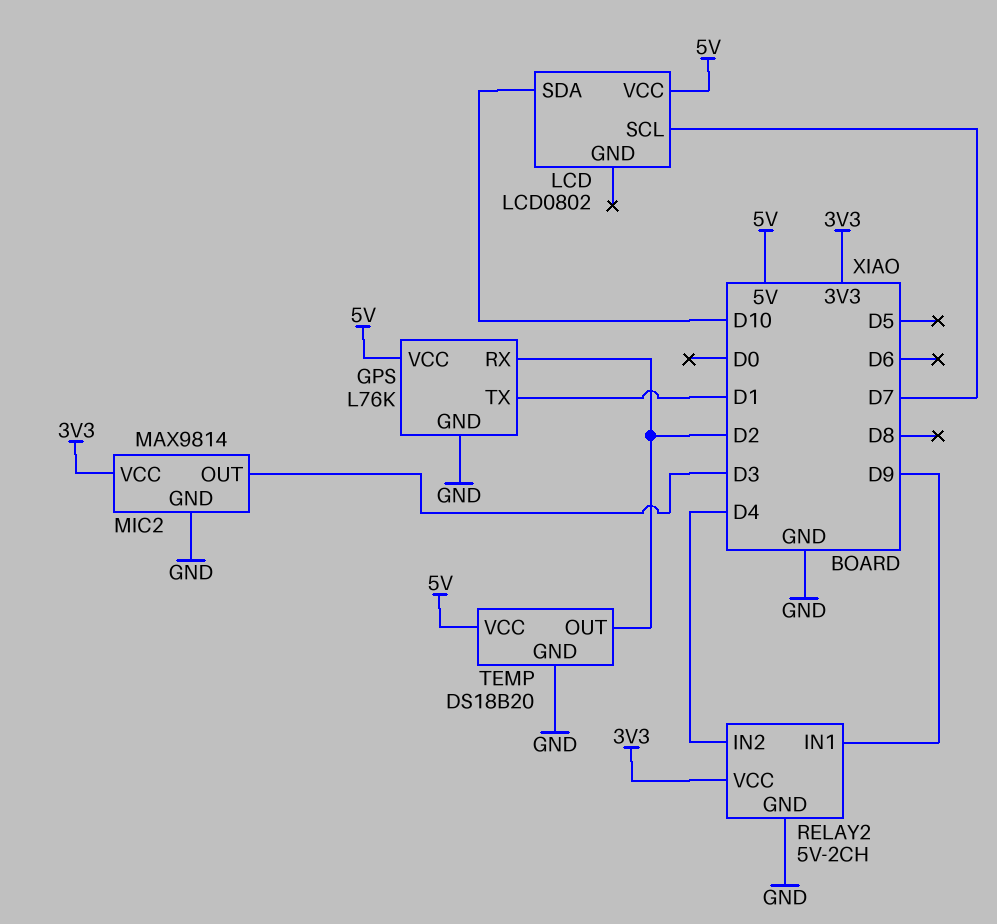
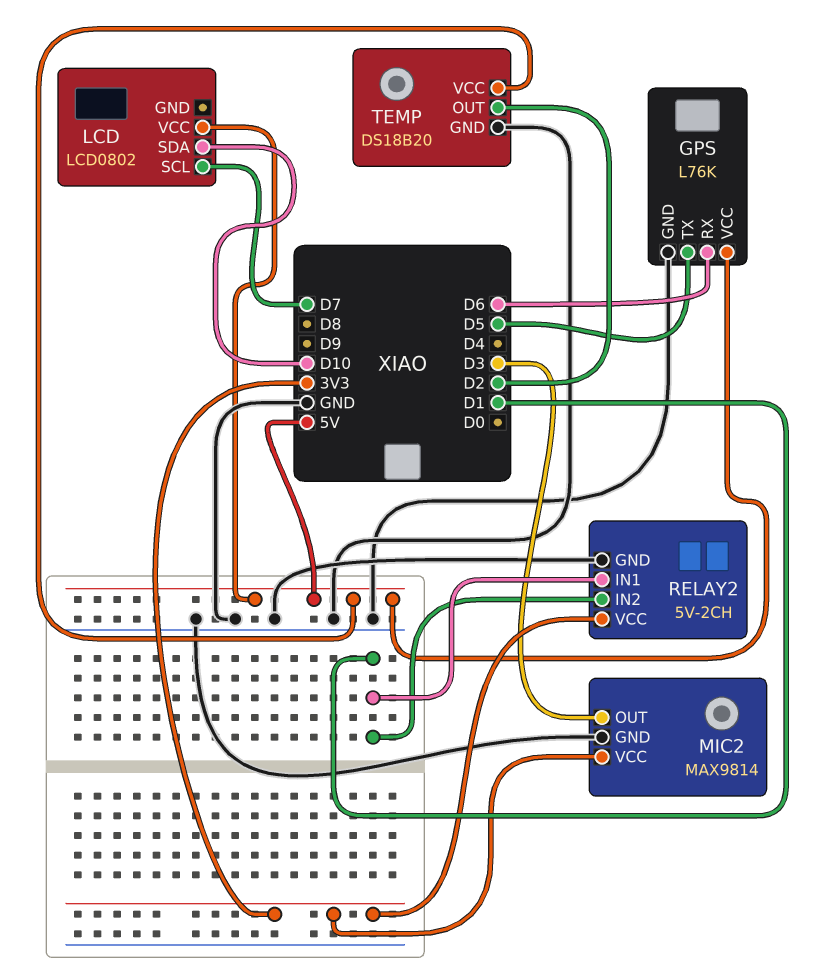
GPS pin RX: D2 -> D6
GPS pin TX: D1 -> D5
RELAY2 pin IN1: D9 -> D1
RELAY2 pin IN2: D4 -> D1

